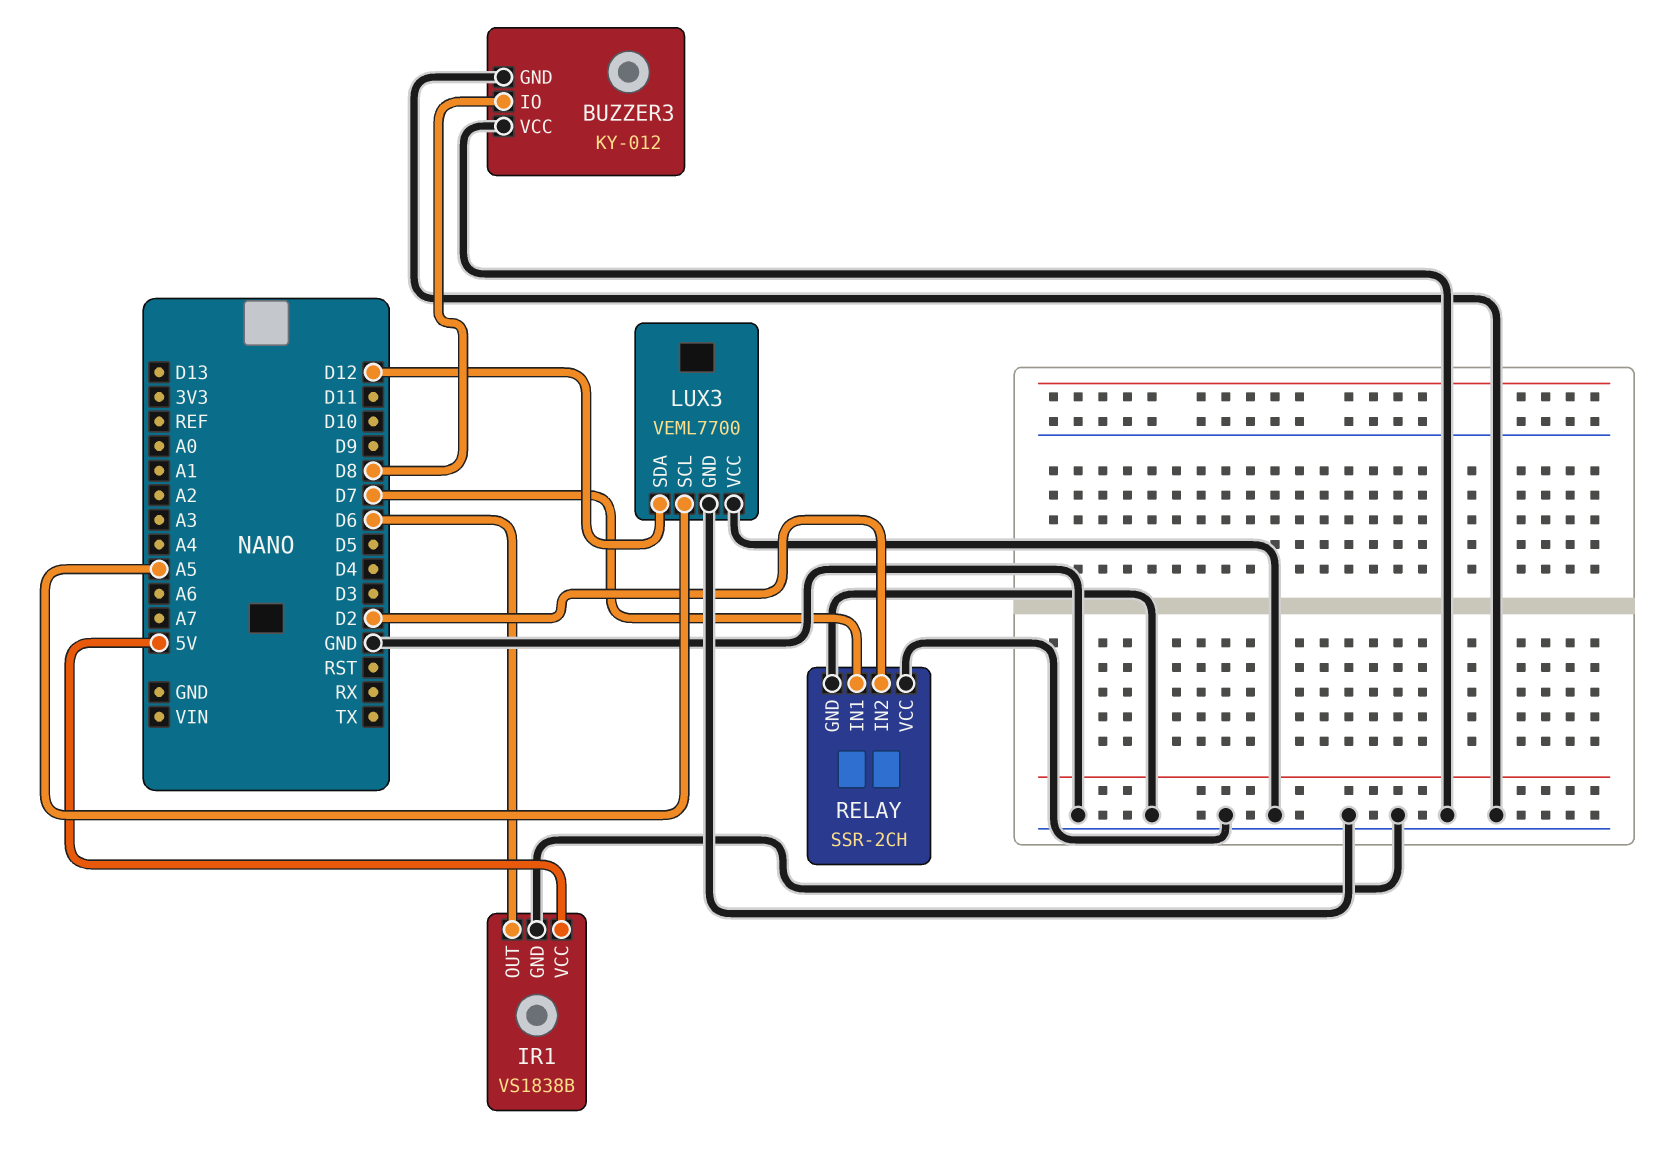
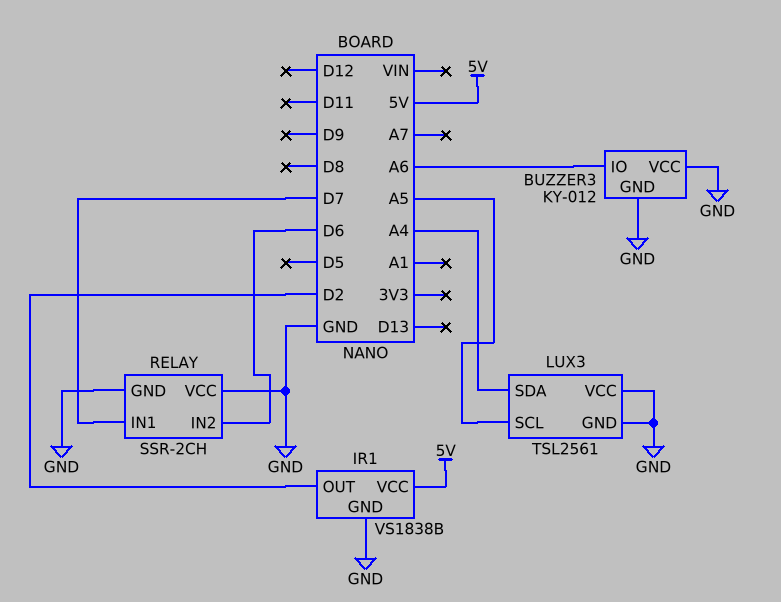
BUZZER3 pin IO: D8 -> A6
IR1 pin OUT: D6 -> D2
LUX3: VEML7700 -> TSL2561
LUX3 pin SDA: D12 -> A4
RELAY pin IN2: D2 -> D6

